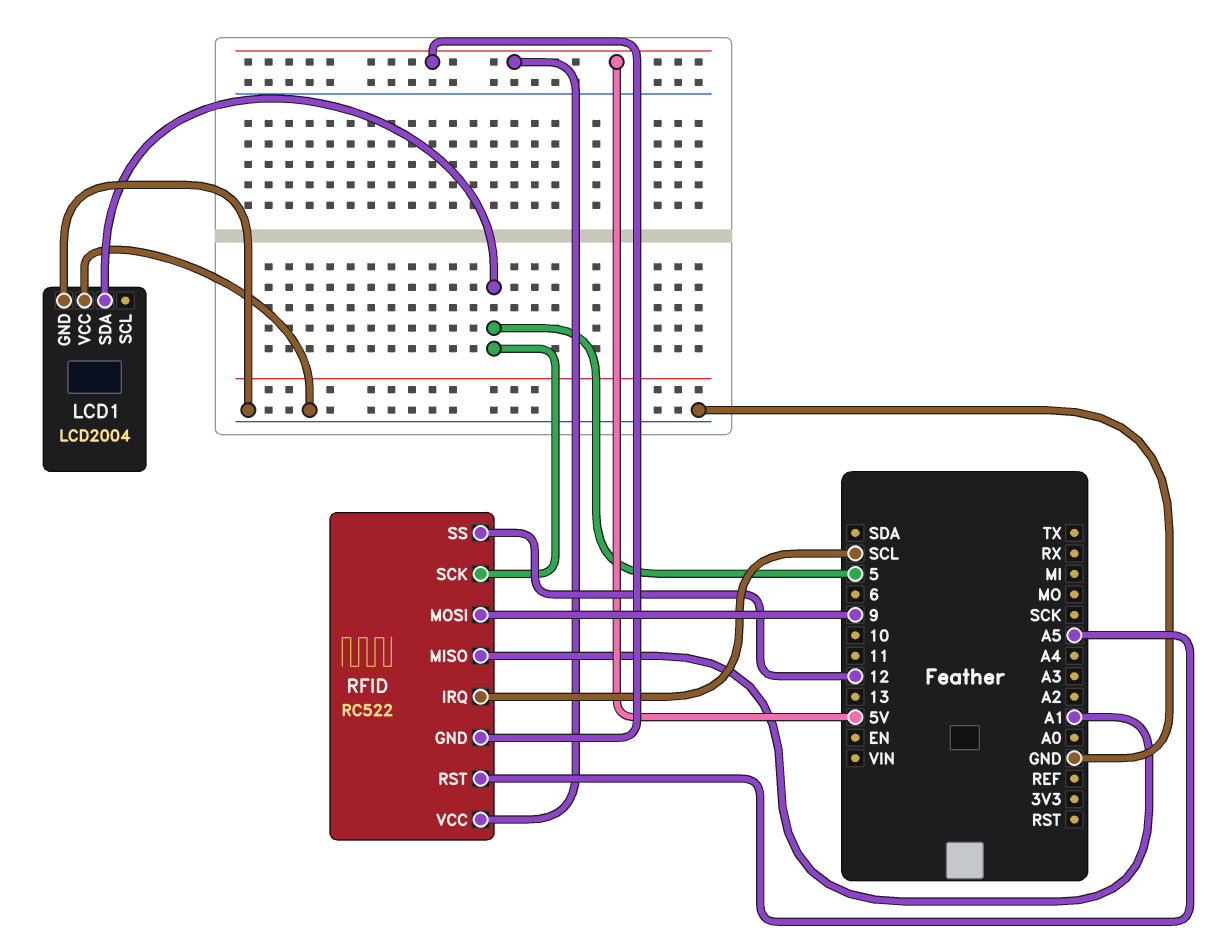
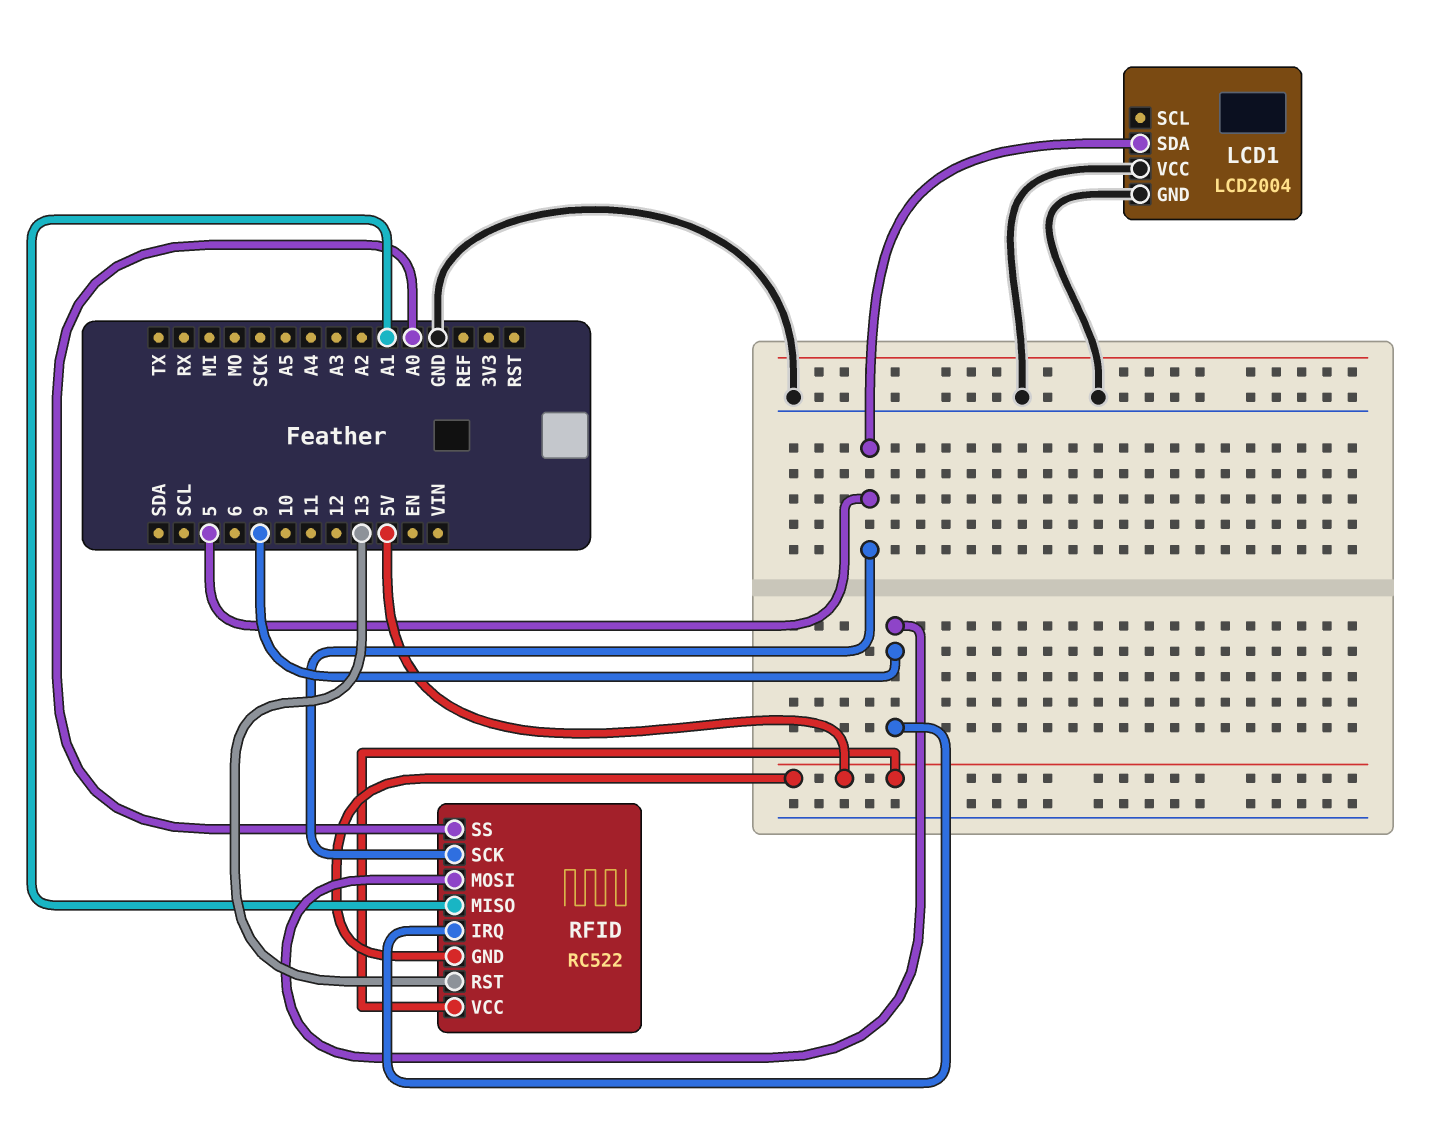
RFID pin IRQ: SCL -> 9
RFID pin RST: A5 -> 13
RFID pin SS: 12 -> A0

